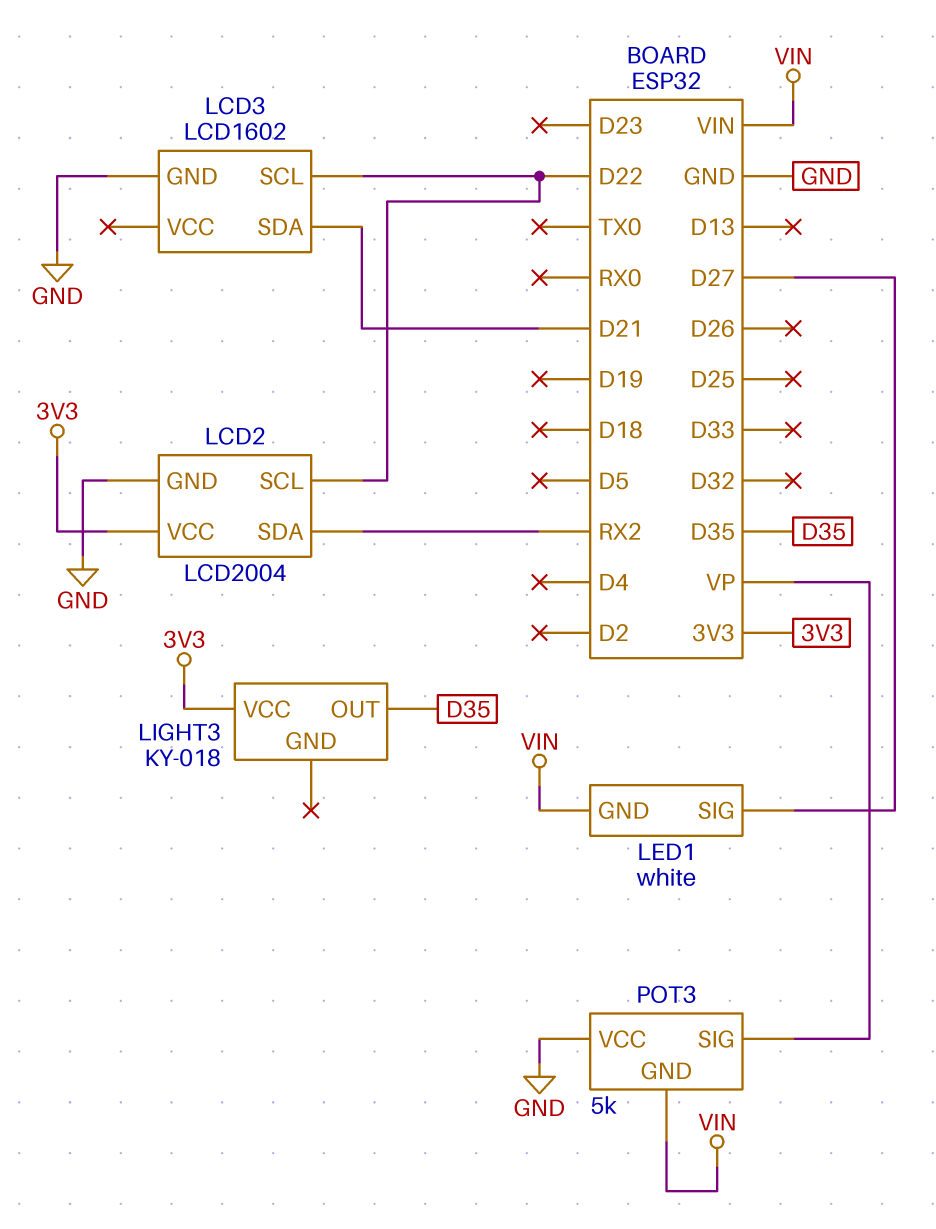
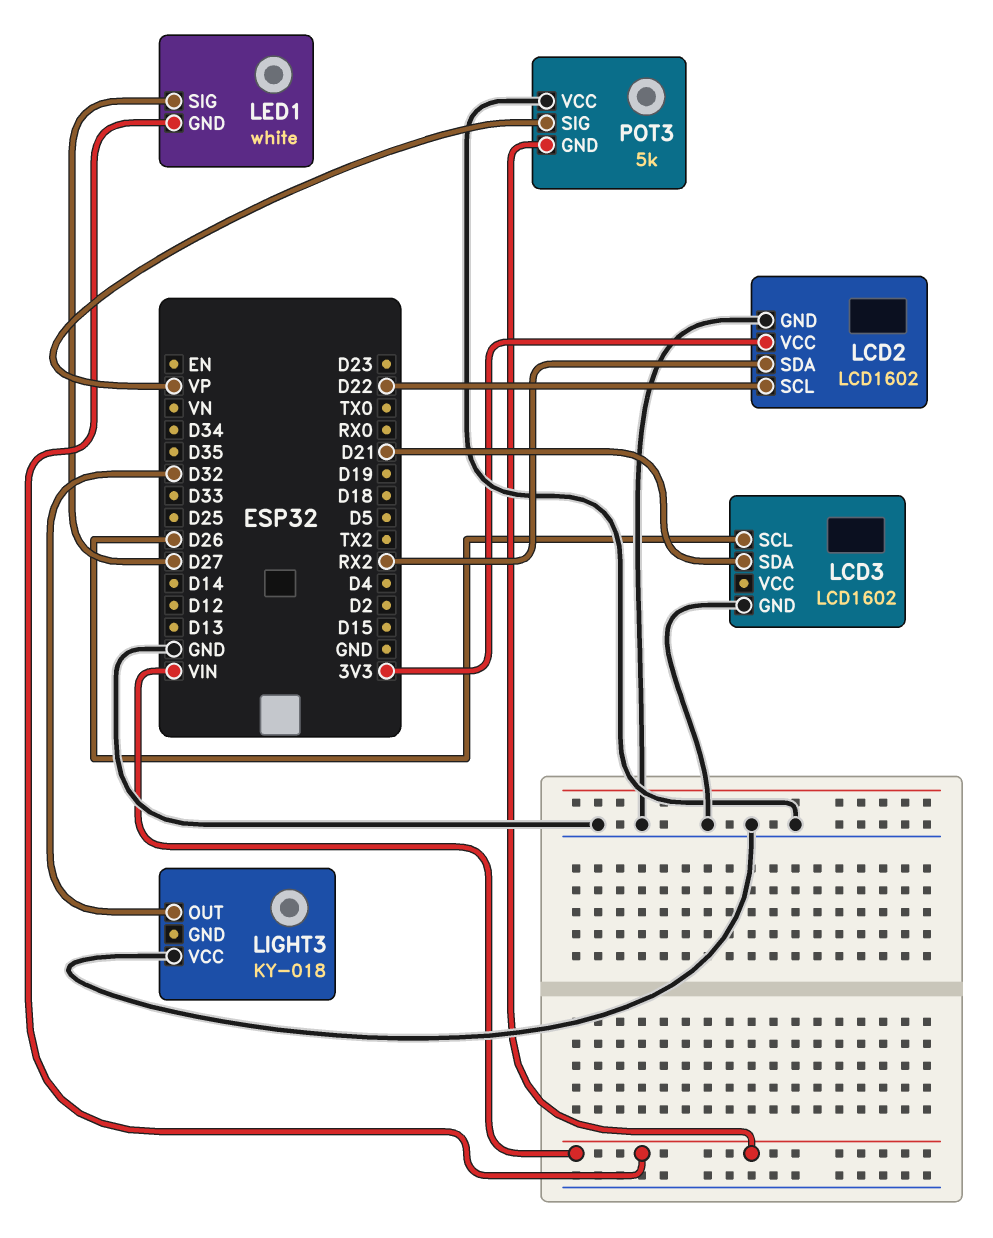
LCD2: LCD2004 -> LCD1602
LCD3 pin SCL: D22 -> D26
LIGHT3 pin OUT: D35 -> D32
LIGHT3 pin VCC: 3V3 -> GND

